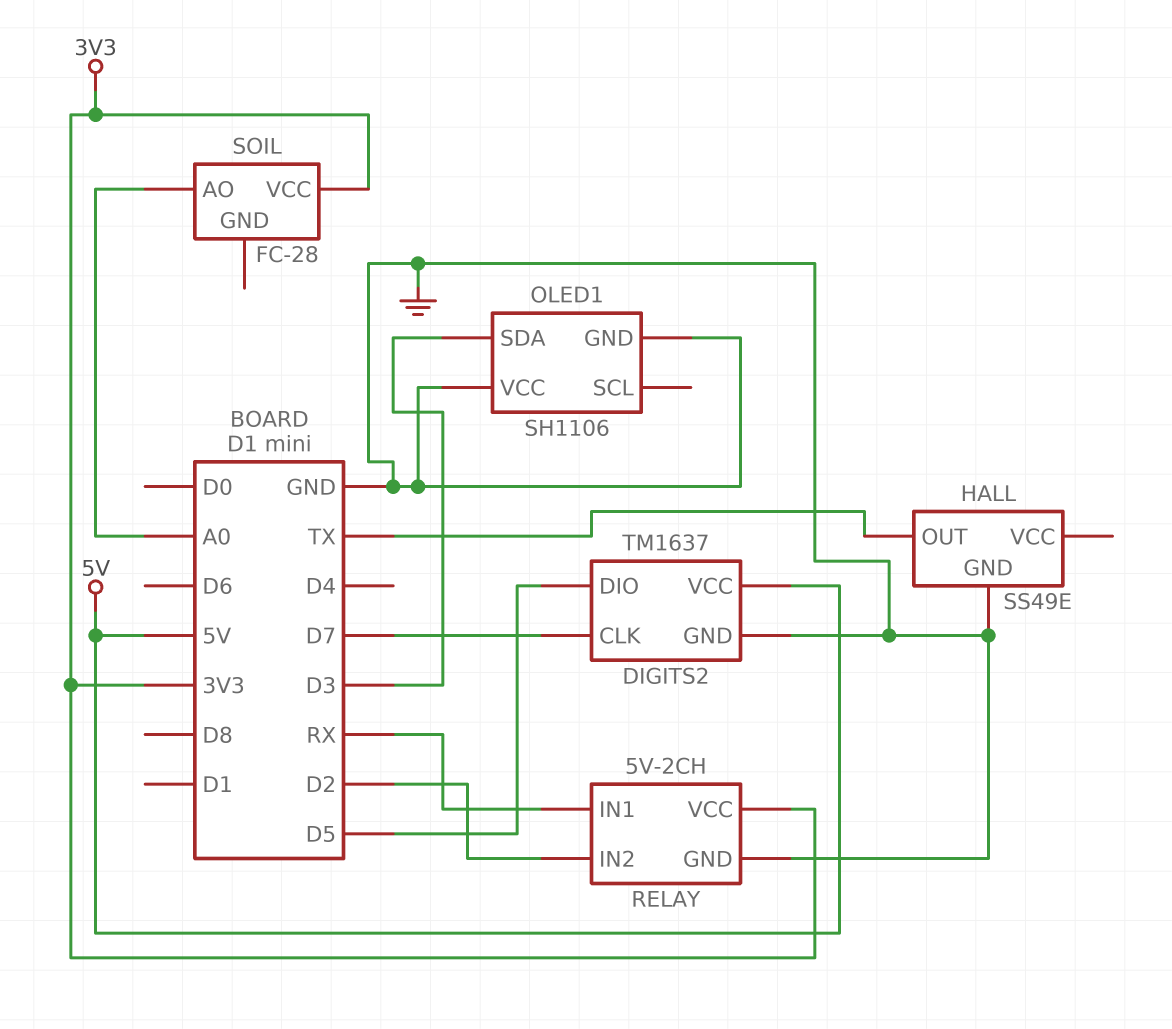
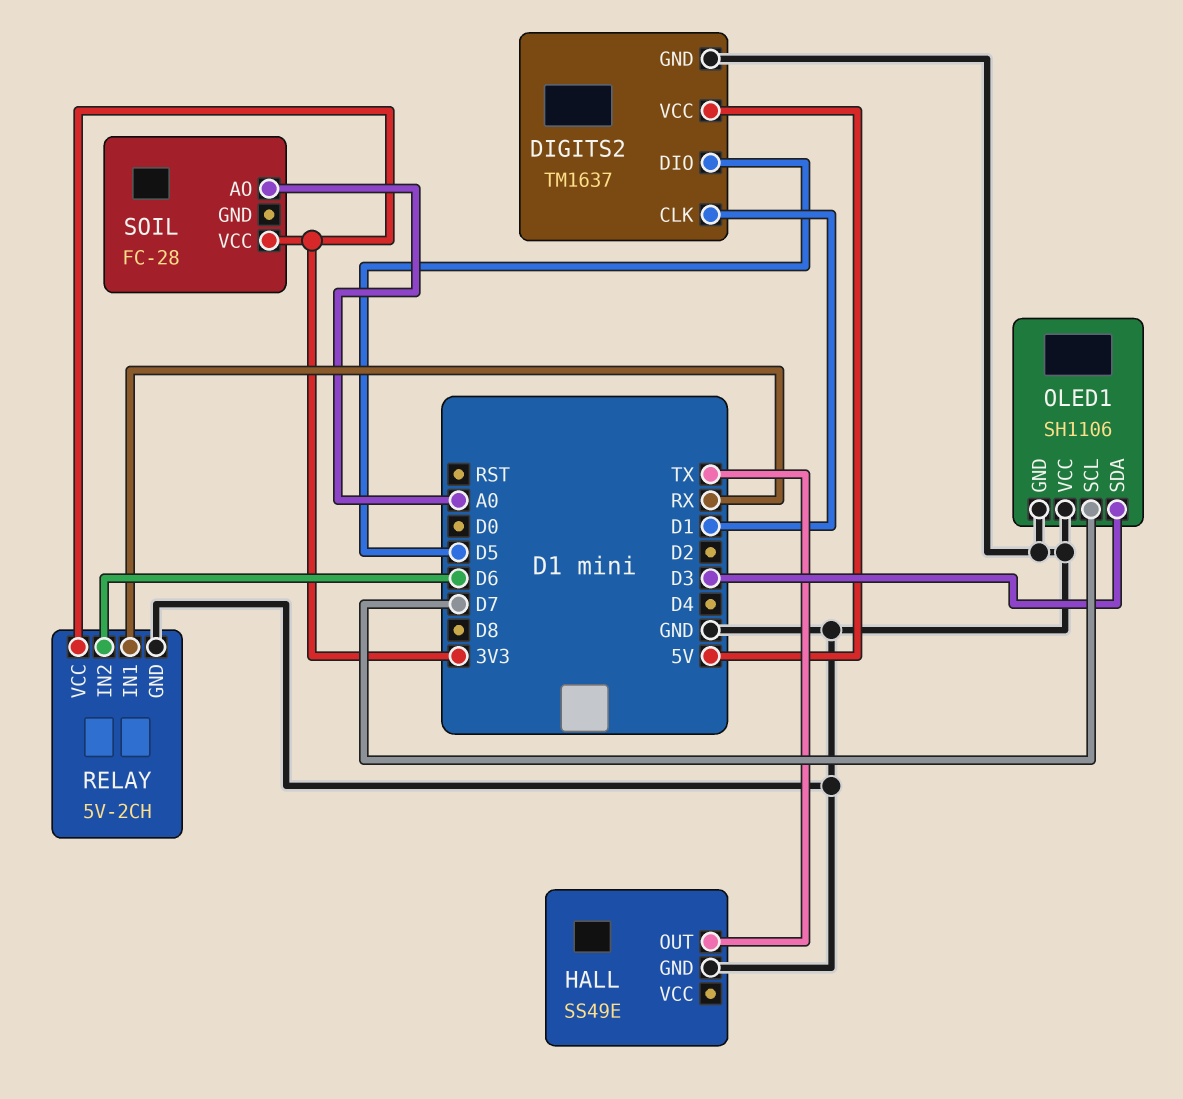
DIGITS2 pin CLK: D7 -> D1
OLED1 pin SCL: none -> D7
RELAY pin IN2: D2 -> D6

